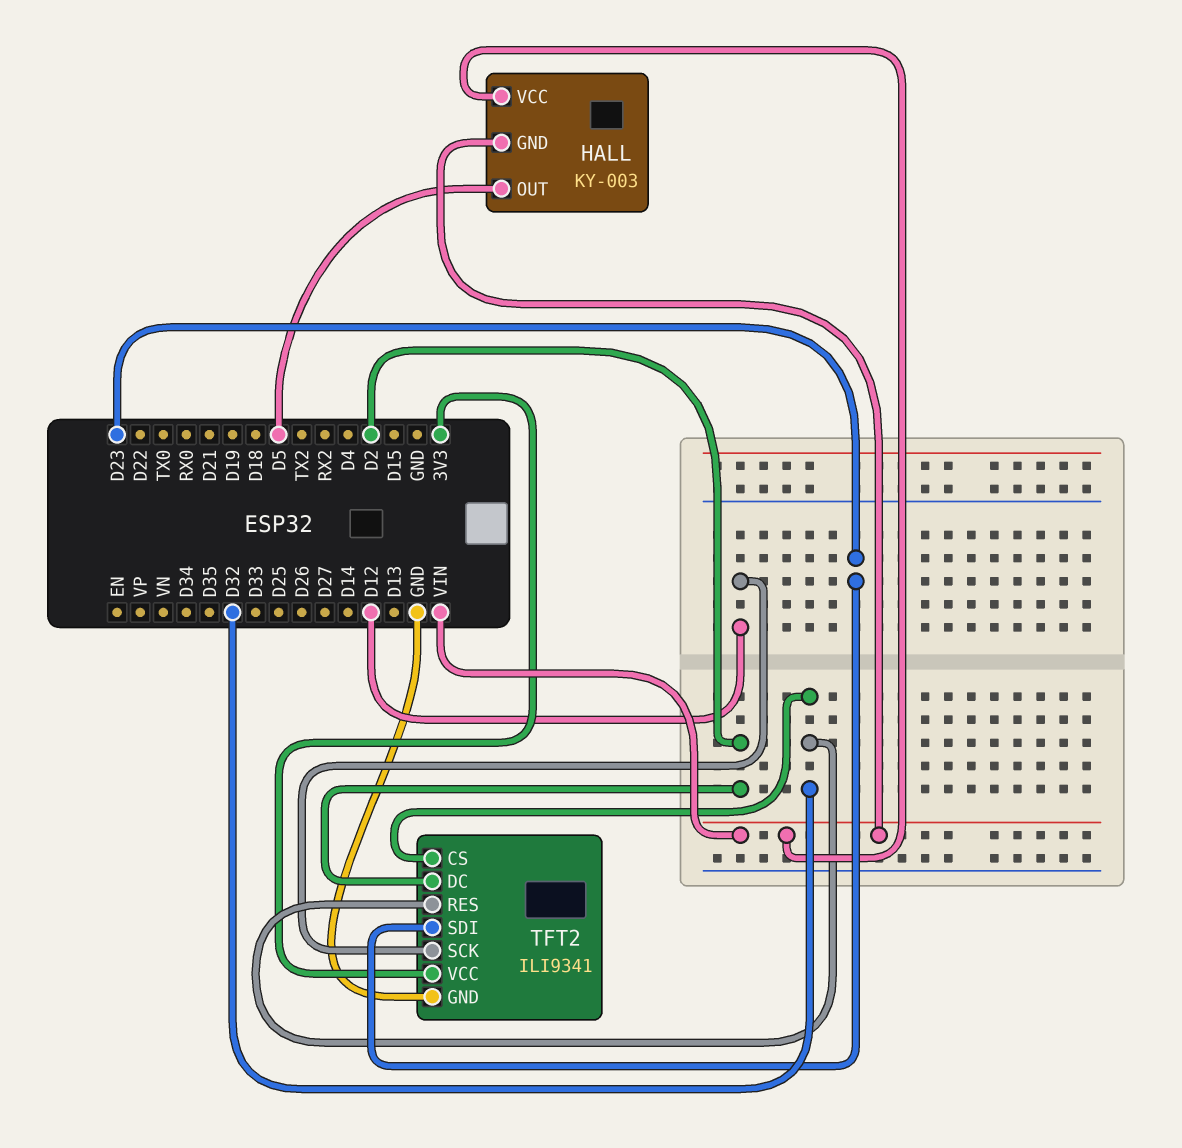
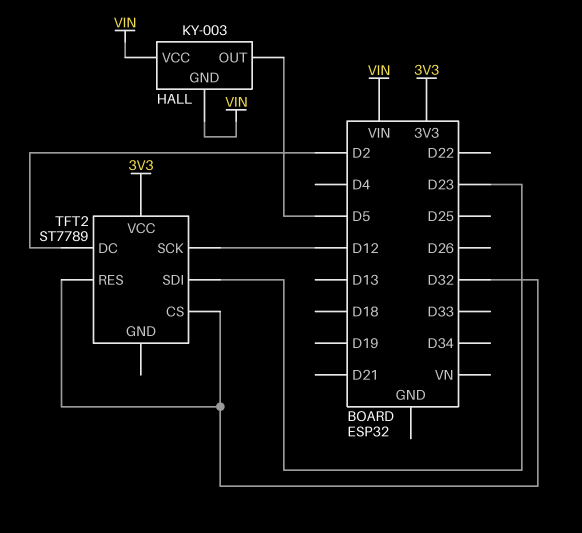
TFT2: ILI9341 -> ST7789
TFT2 pin GND: GND -> none

